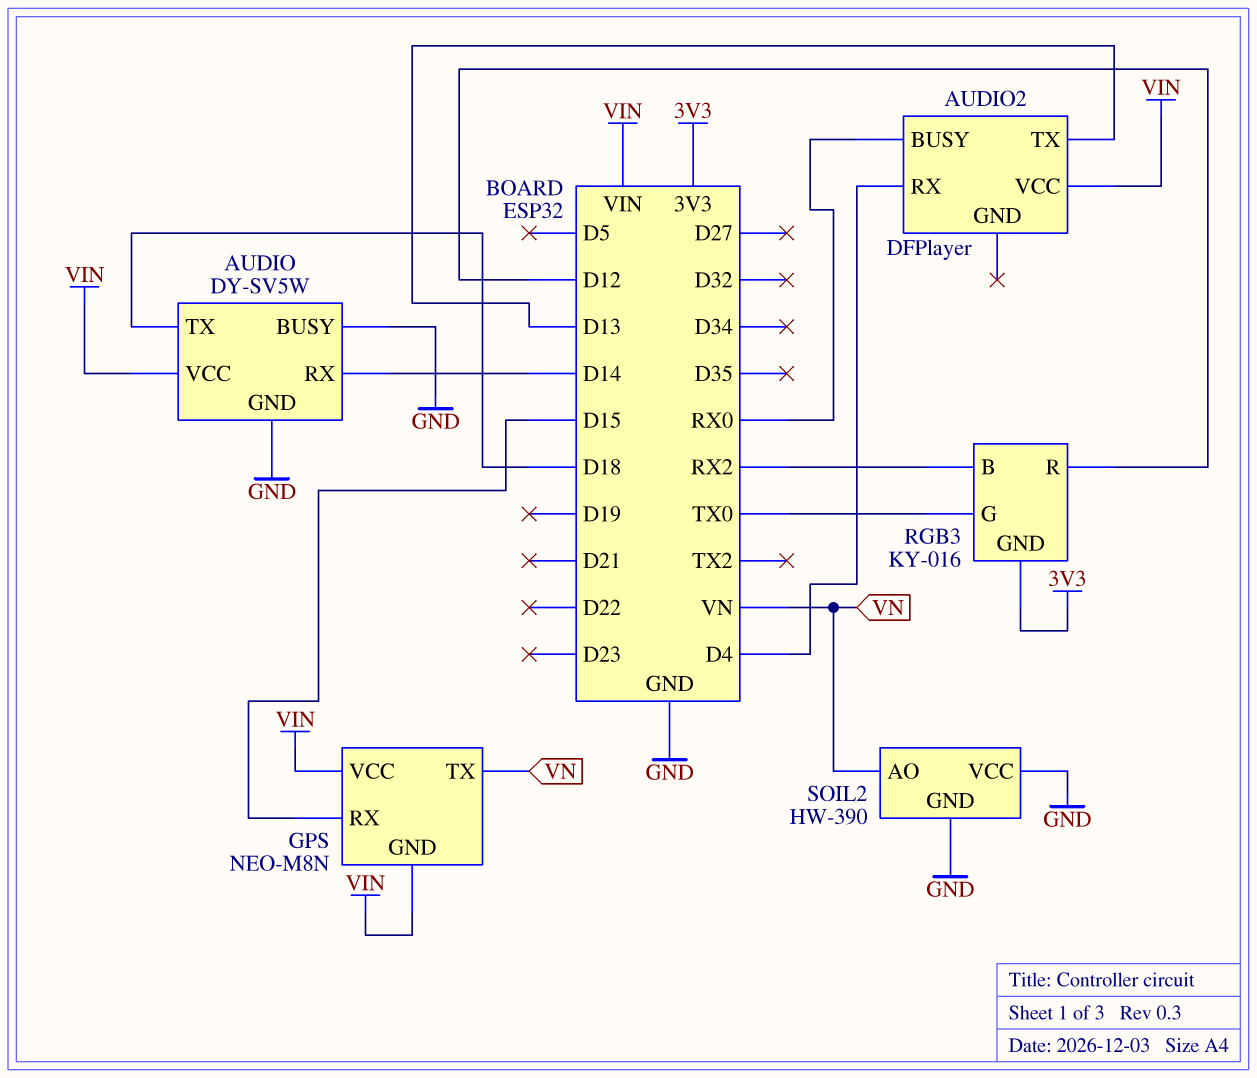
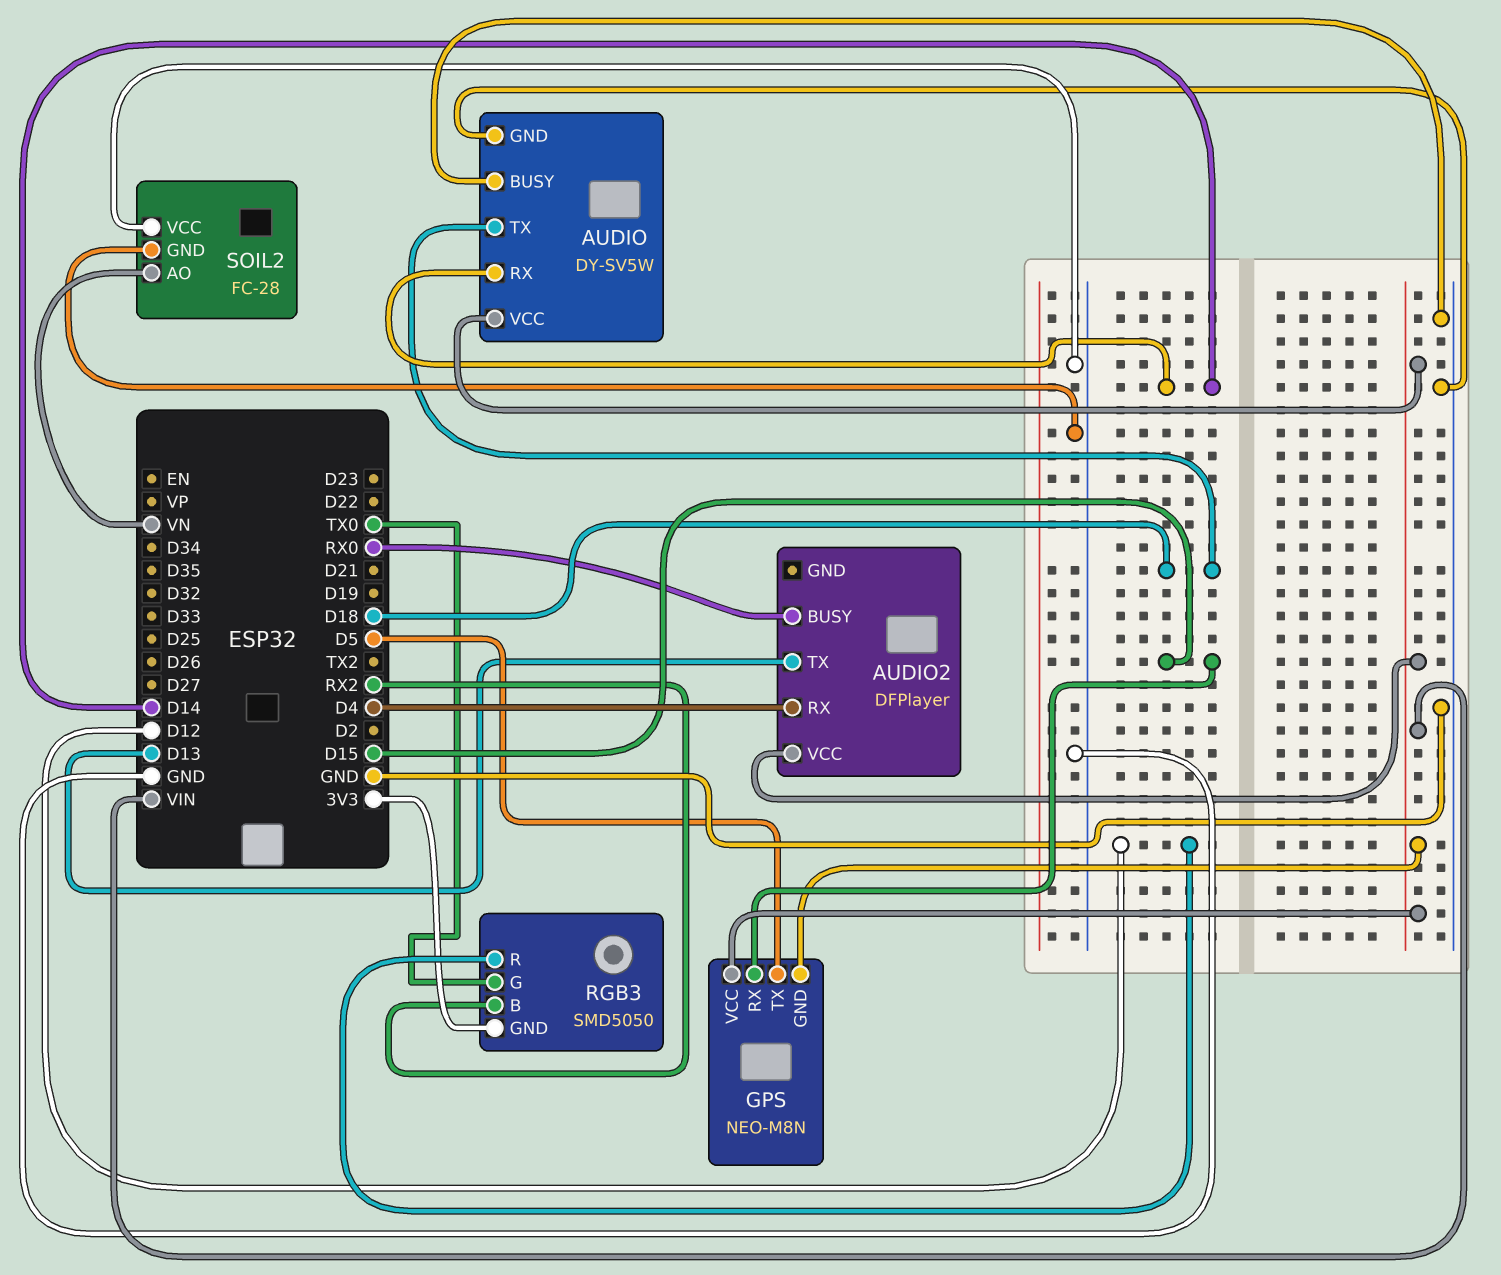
GPS pin TX: VN -> D5
RGB3: KY-016 -> SMD5050
SOIL2: HW-390 -> FC-28

